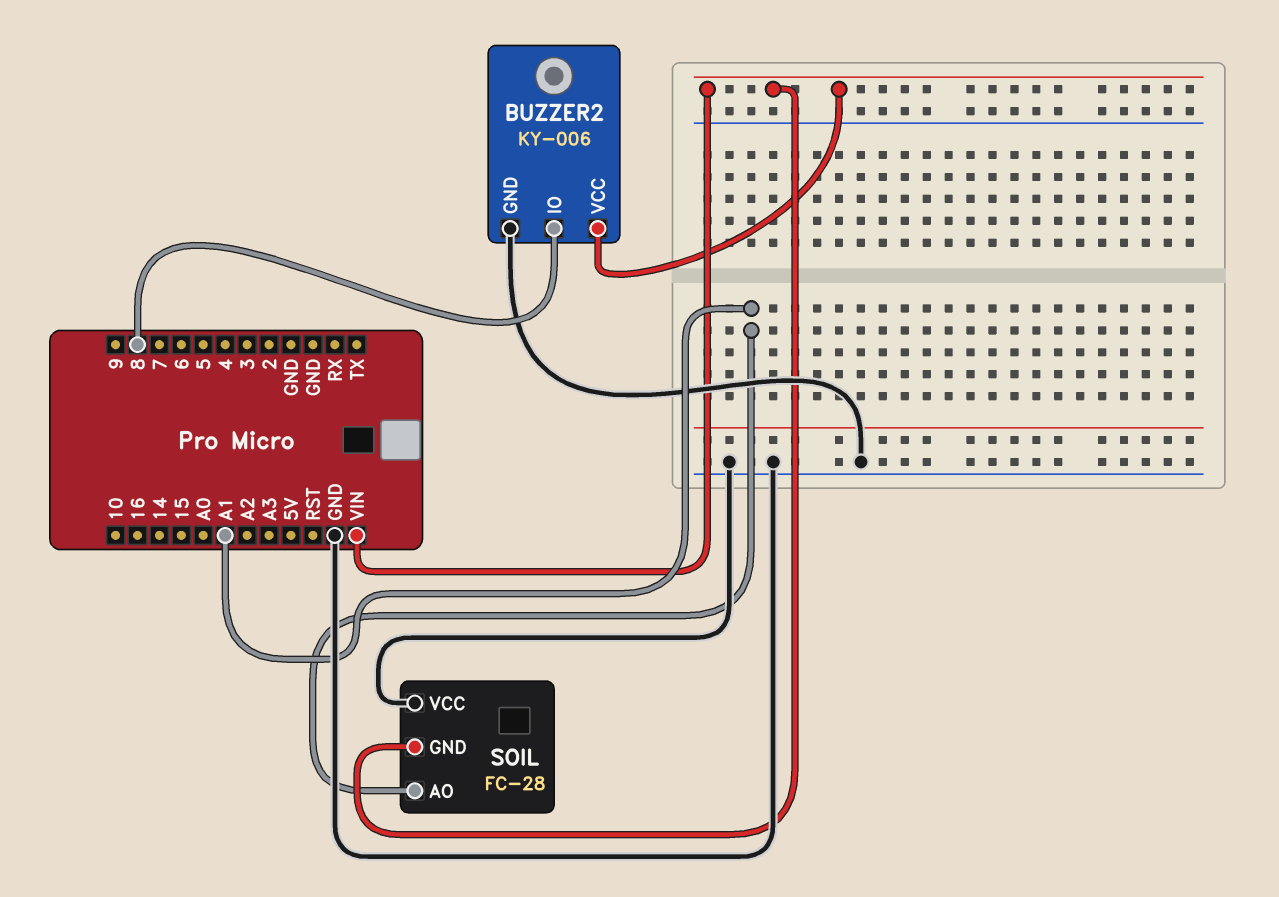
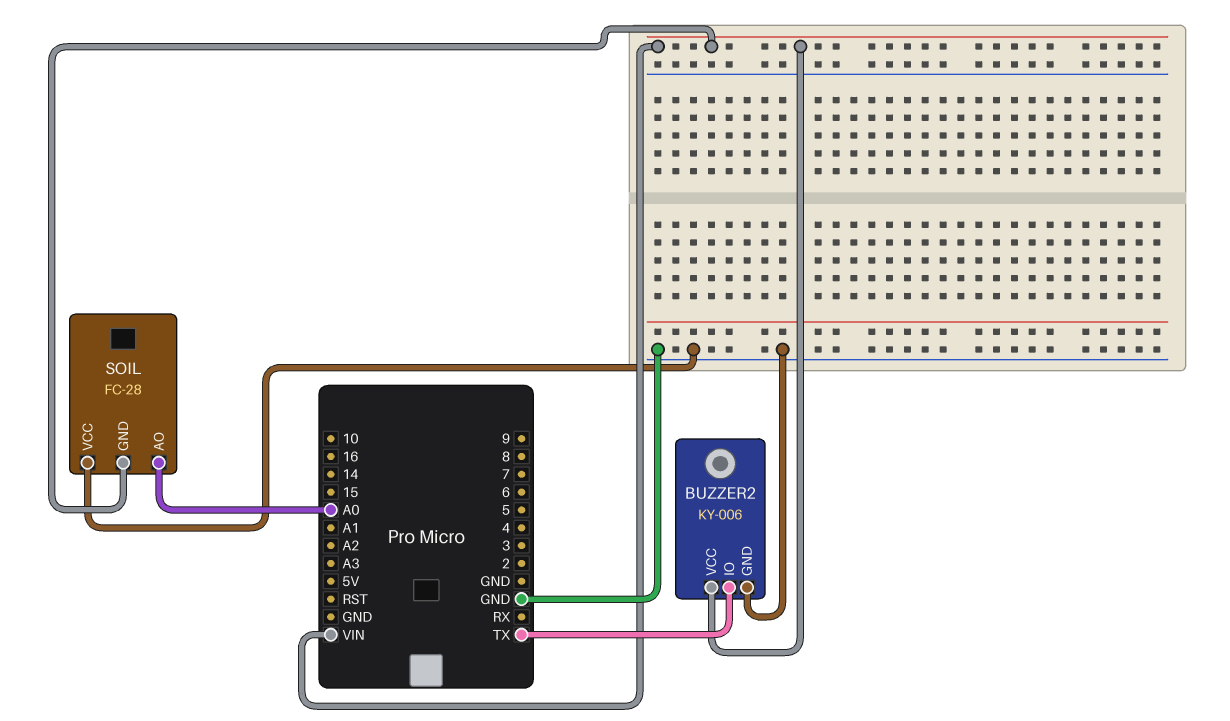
BUZZER2 pin IO: 8 -> TX
SOIL pin AO: A1 -> A0

